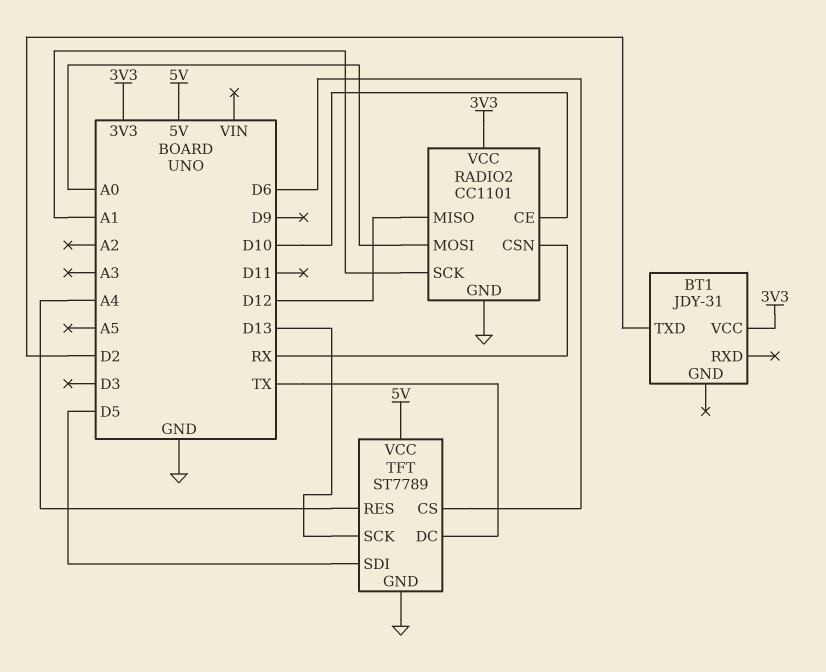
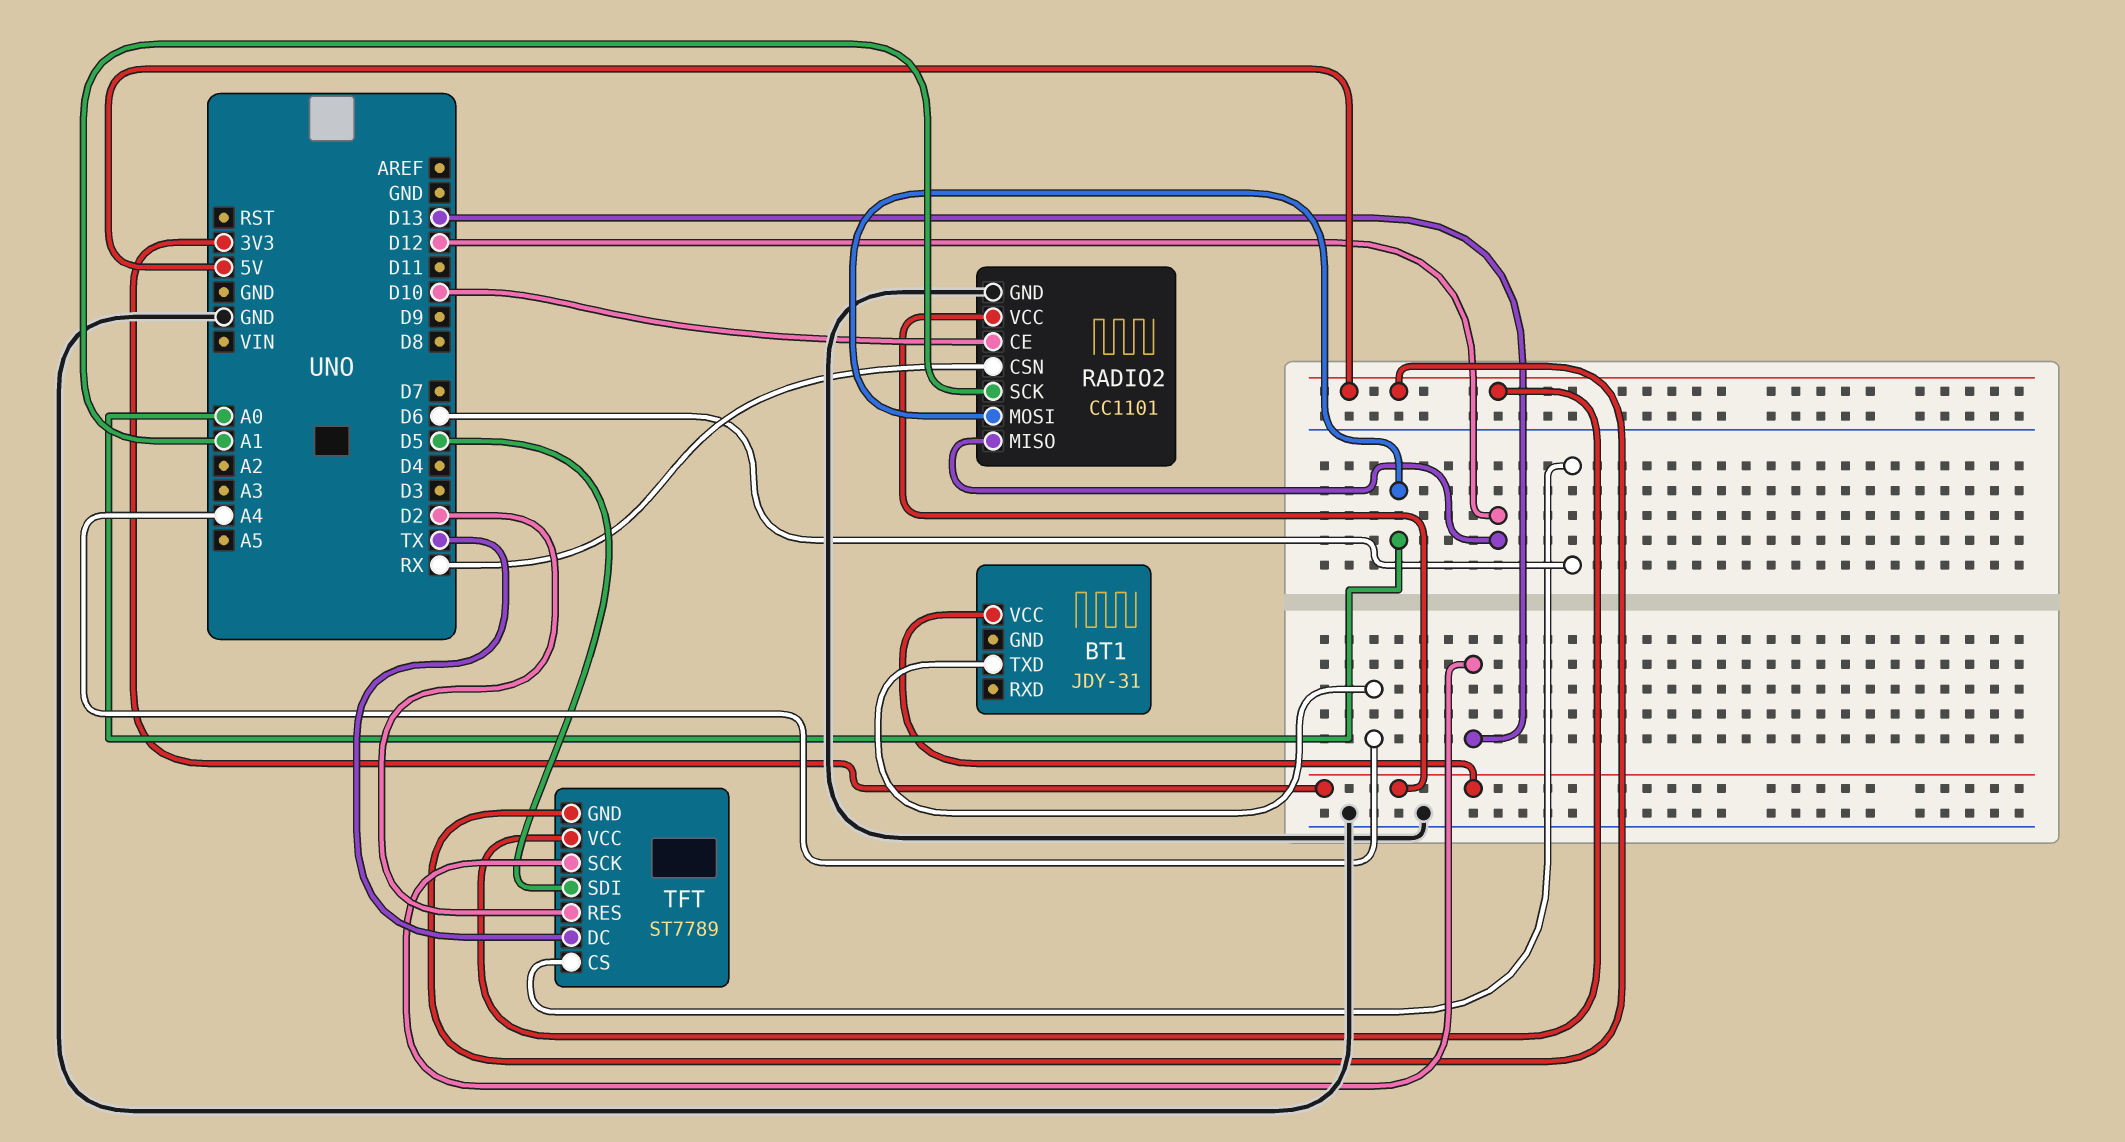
BT1 pin TXD: D2 -> A4
TFT pin GND: GND -> 5V
TFT pin RES: A4 -> D2

